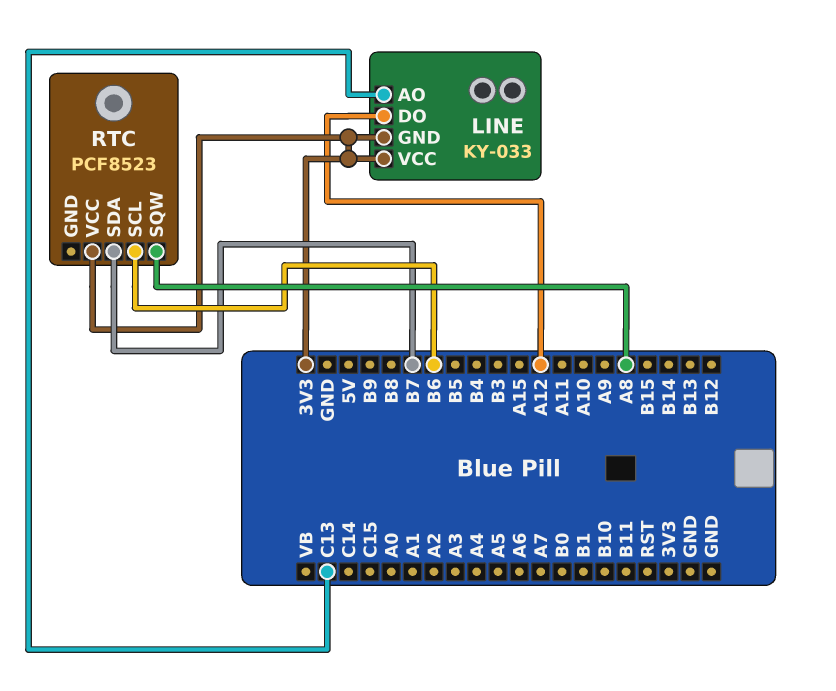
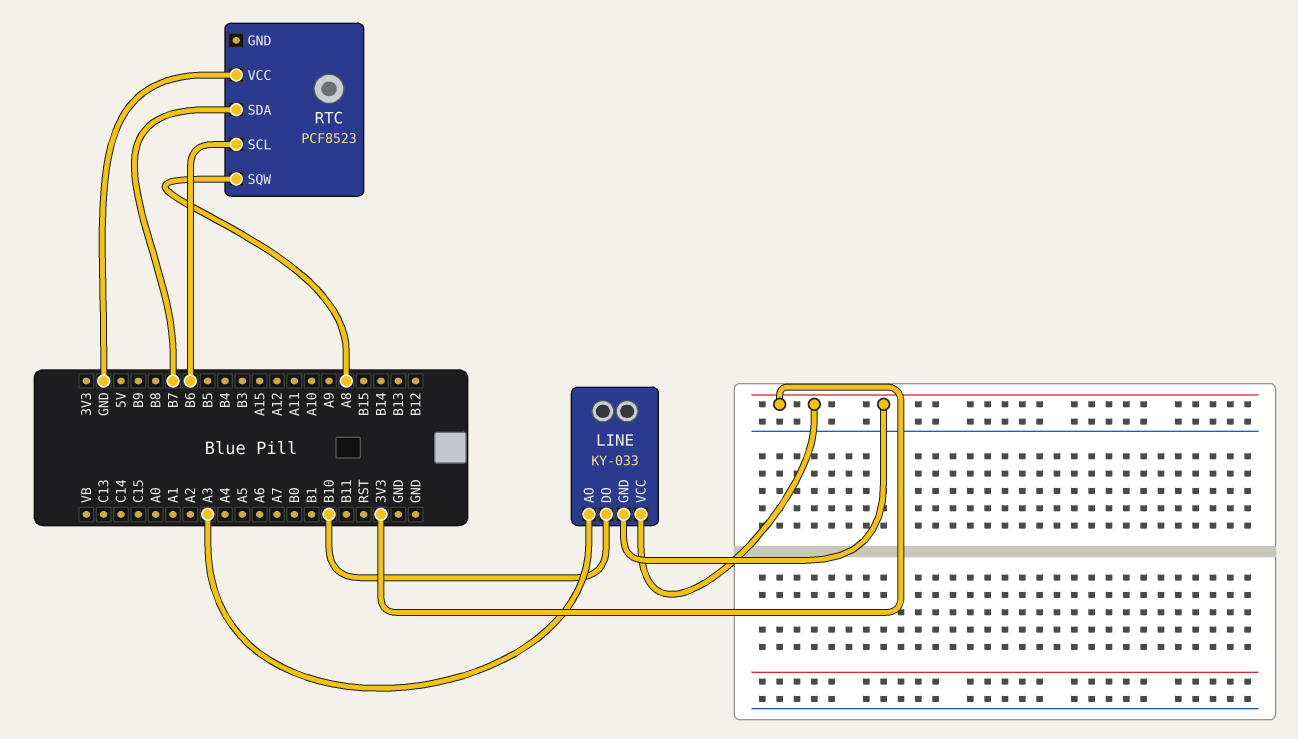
LINE pin AO: C13 -> A3
LINE pin DO: A12 -> B10
RTC pin VCC: 3V3 -> GND

